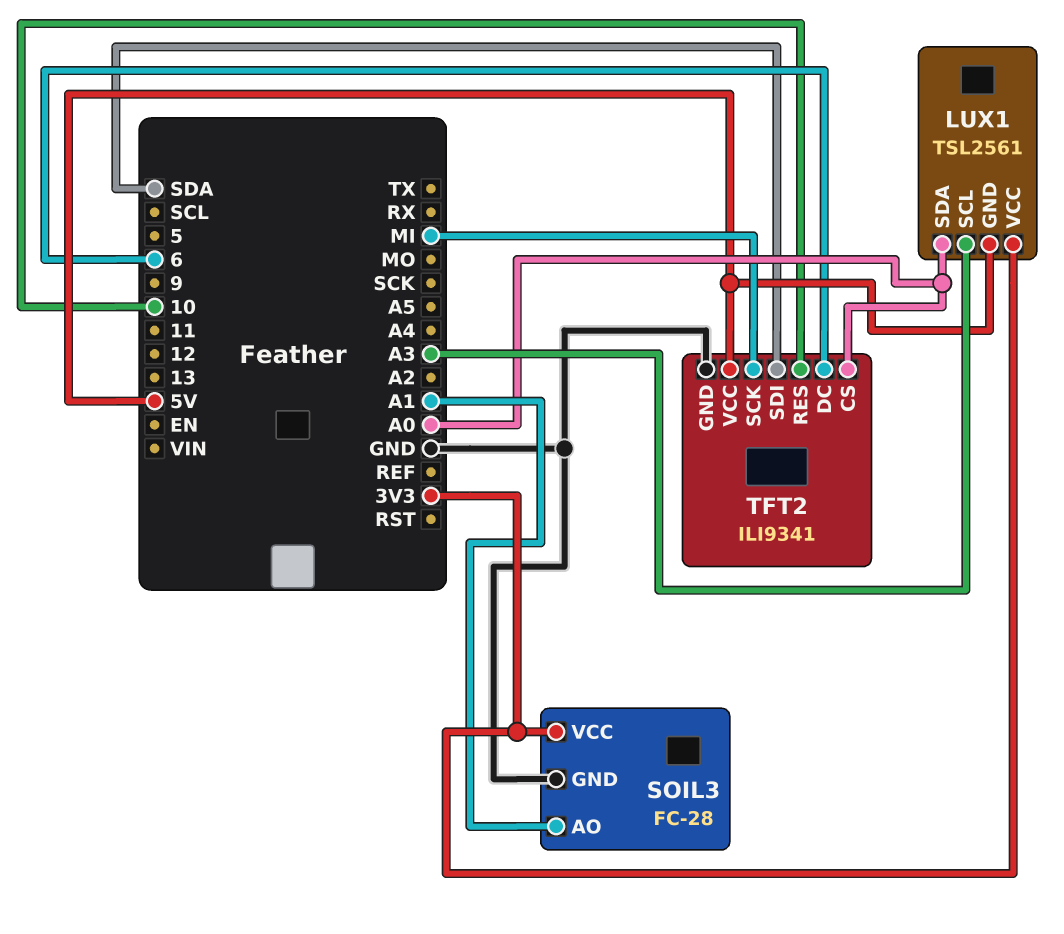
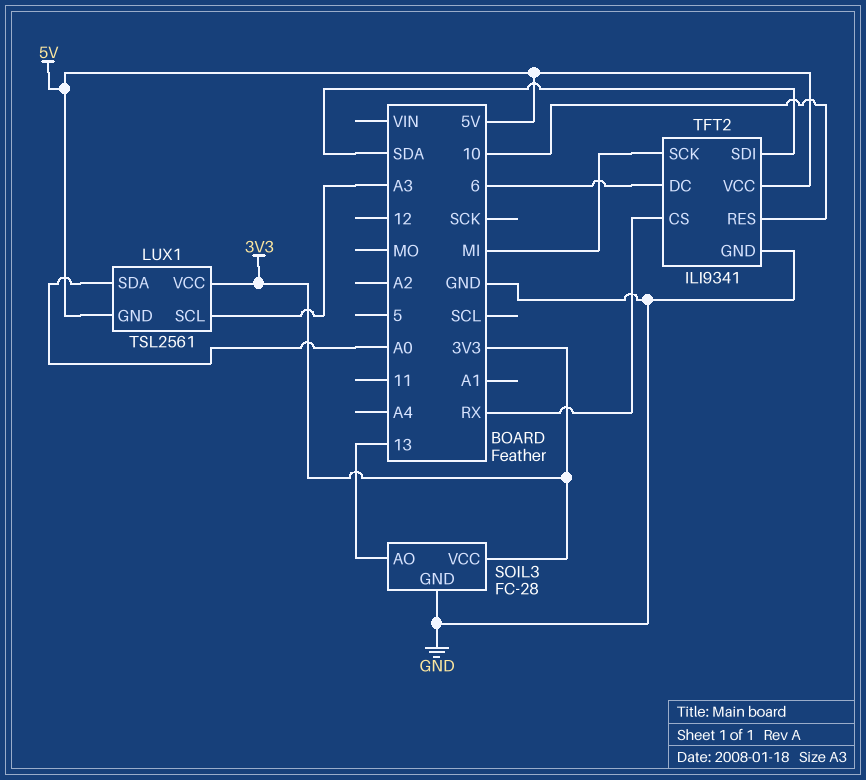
SOIL3 pin AO: A1 -> 13
TFT2 pin CS: A0 -> RX

